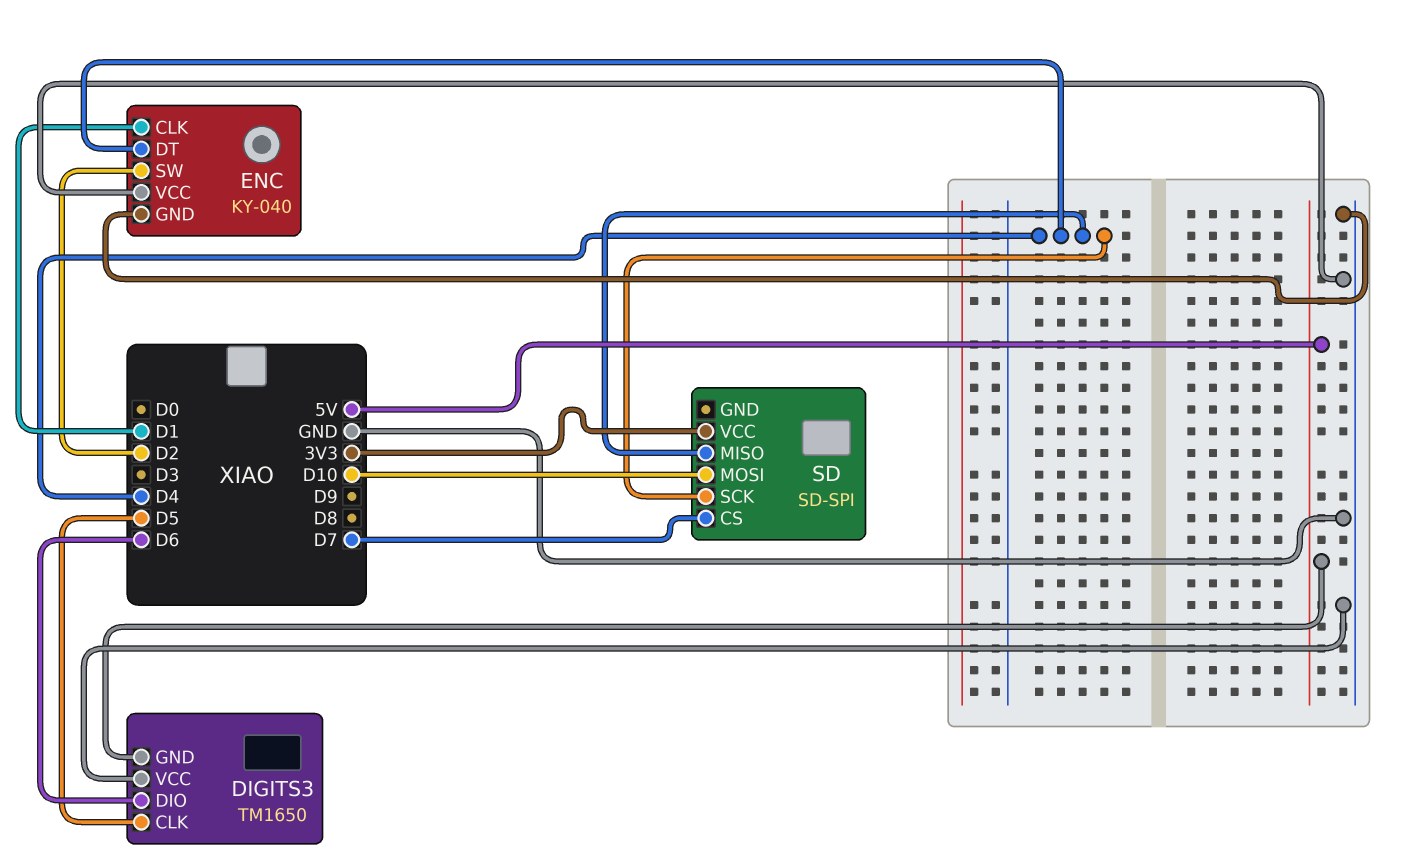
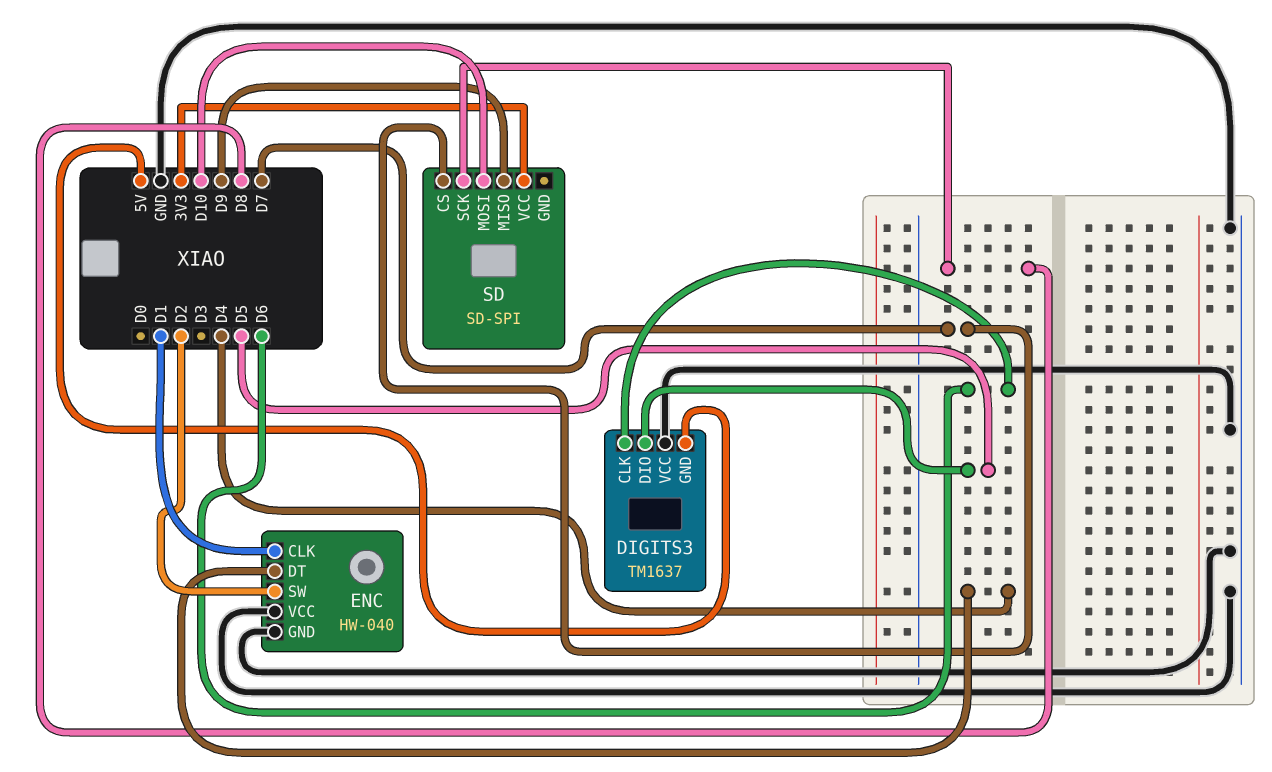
DIGITS3: TM1650 -> TM1637
DIGITS3 pin CLK: D5 -> D6
DIGITS3 pin DIO: D6 -> D5
ENC: KY-040 -> HW-040
SD pin MISO: D4 -> D9
SD pin SCK: D4 -> D8

